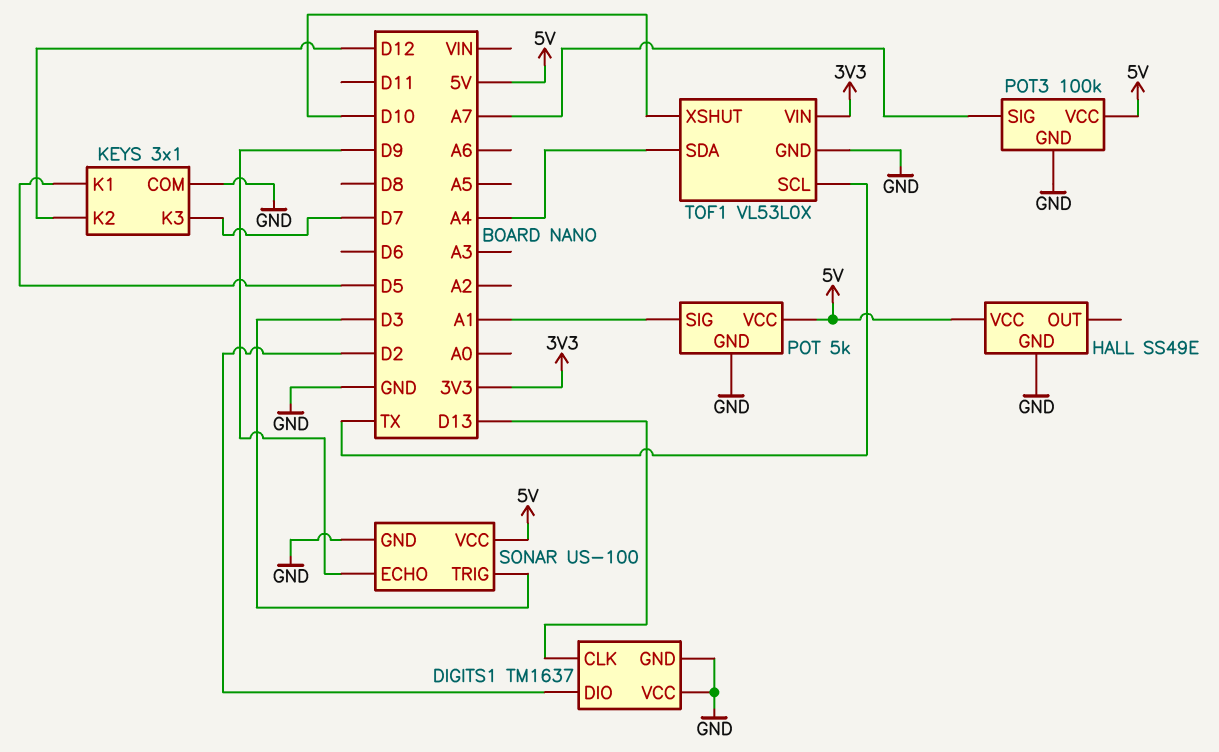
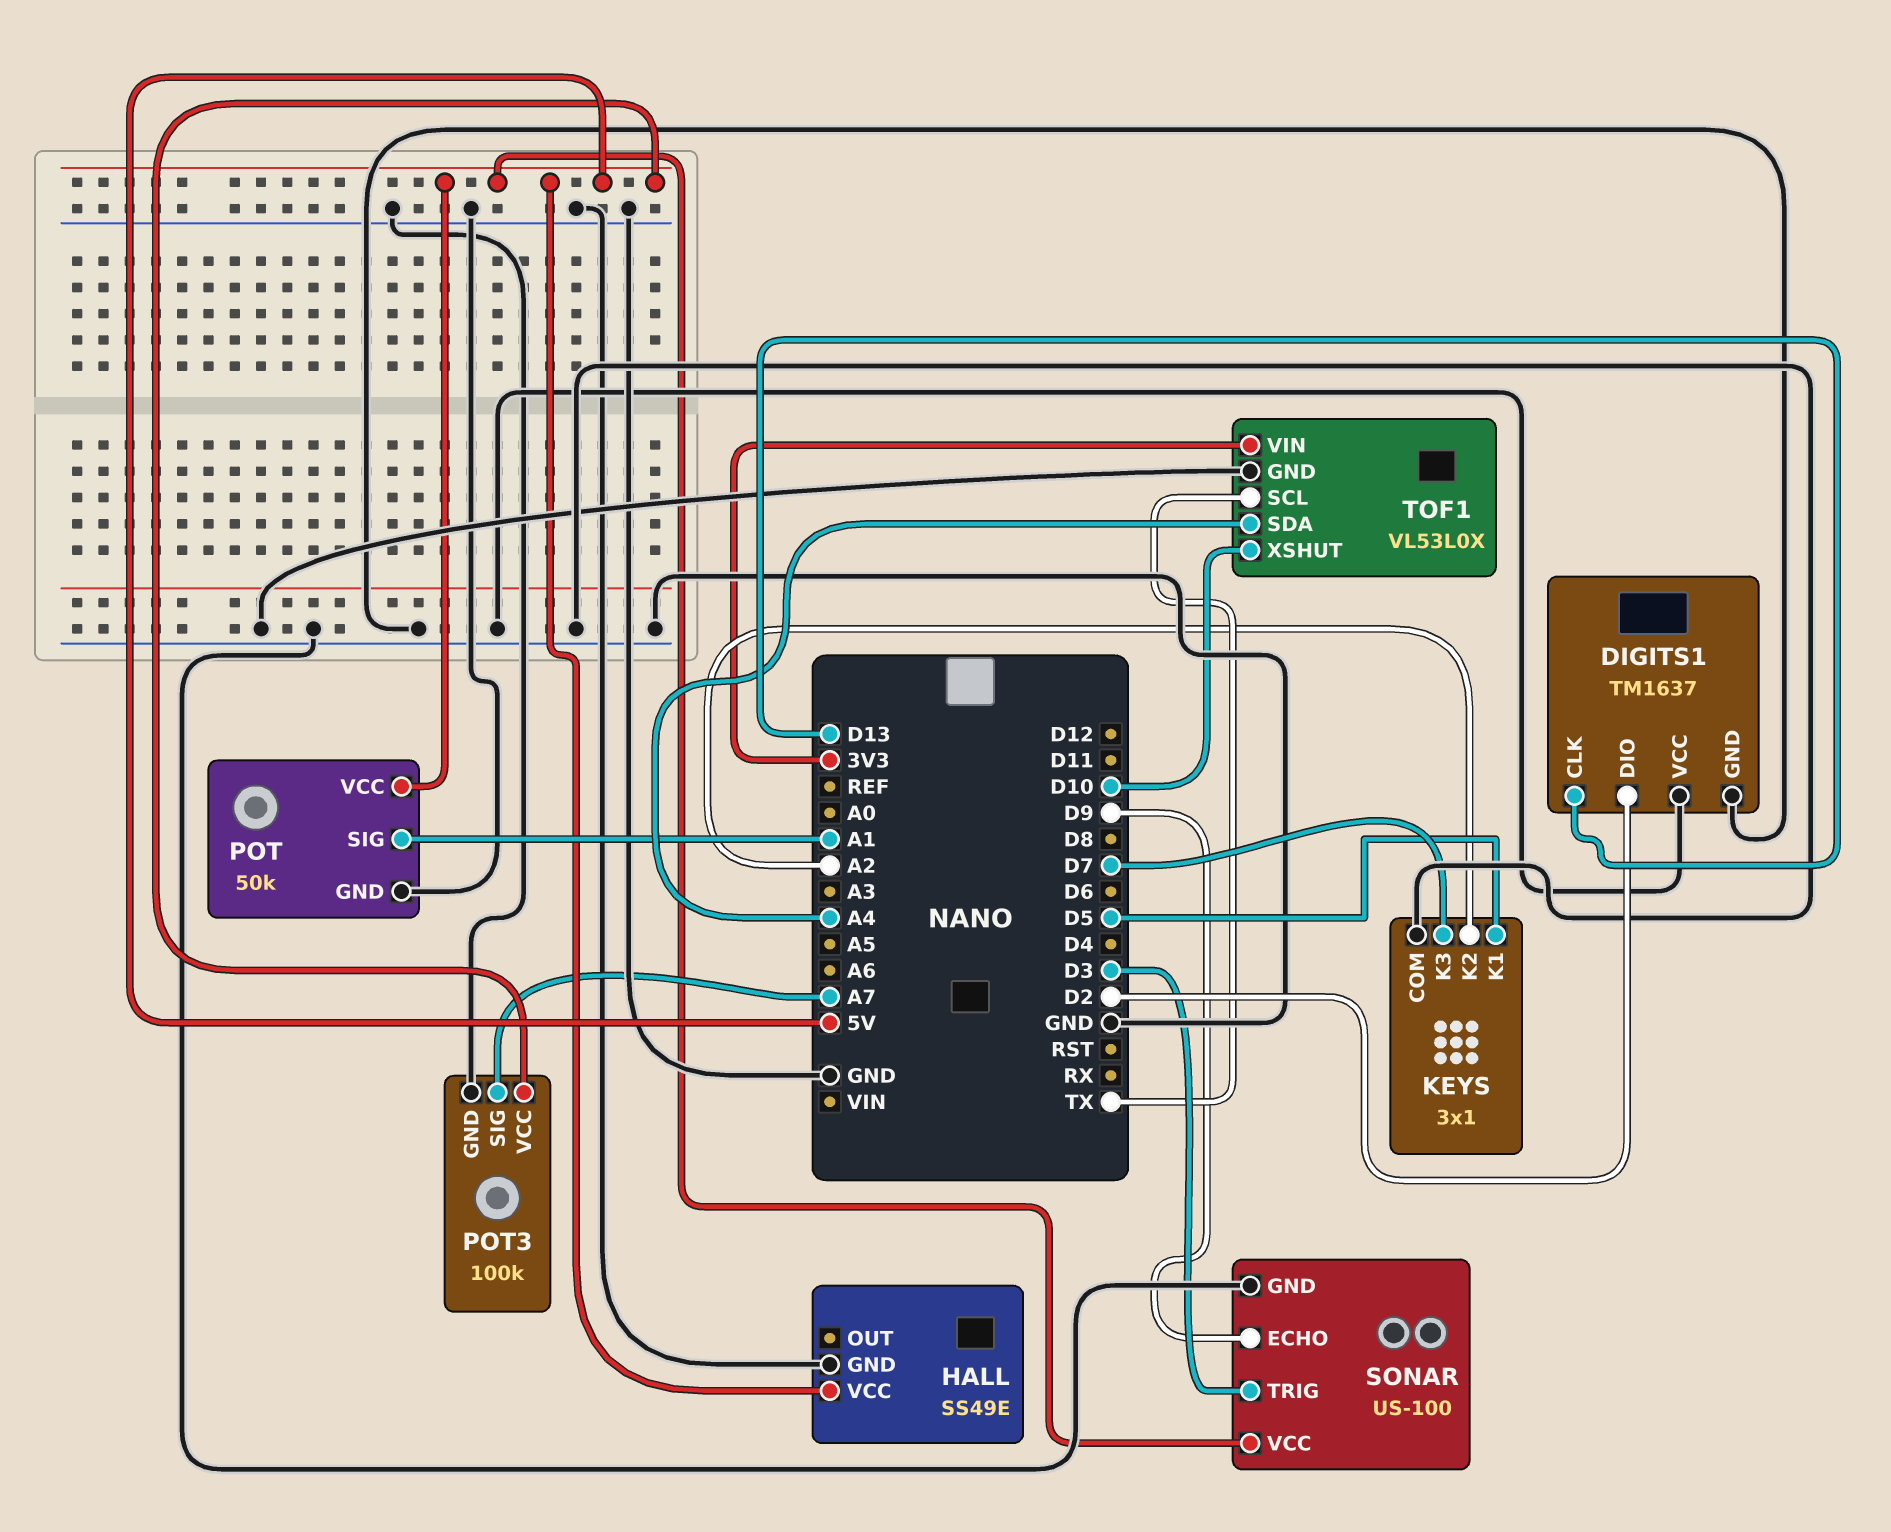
KEYS pin K2: D12 -> A2
POT: 5k -> 50k

